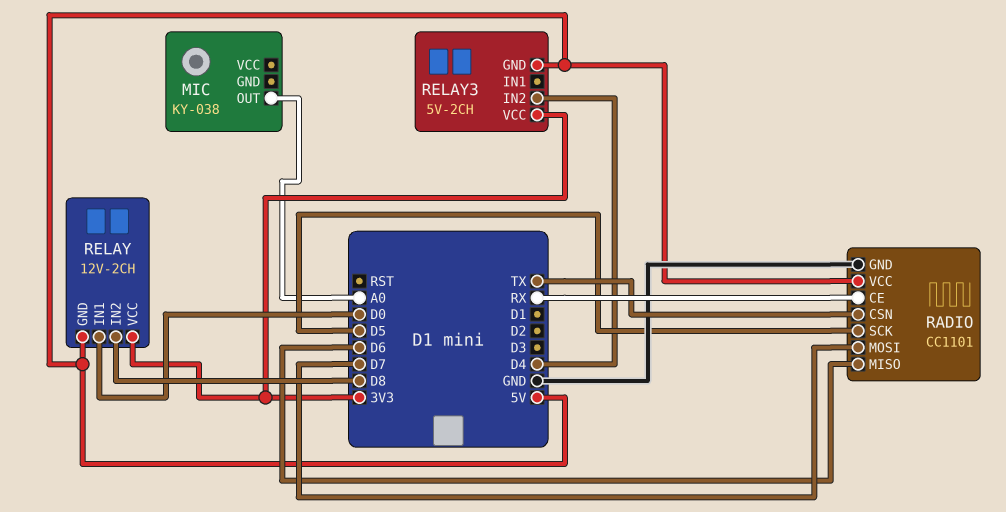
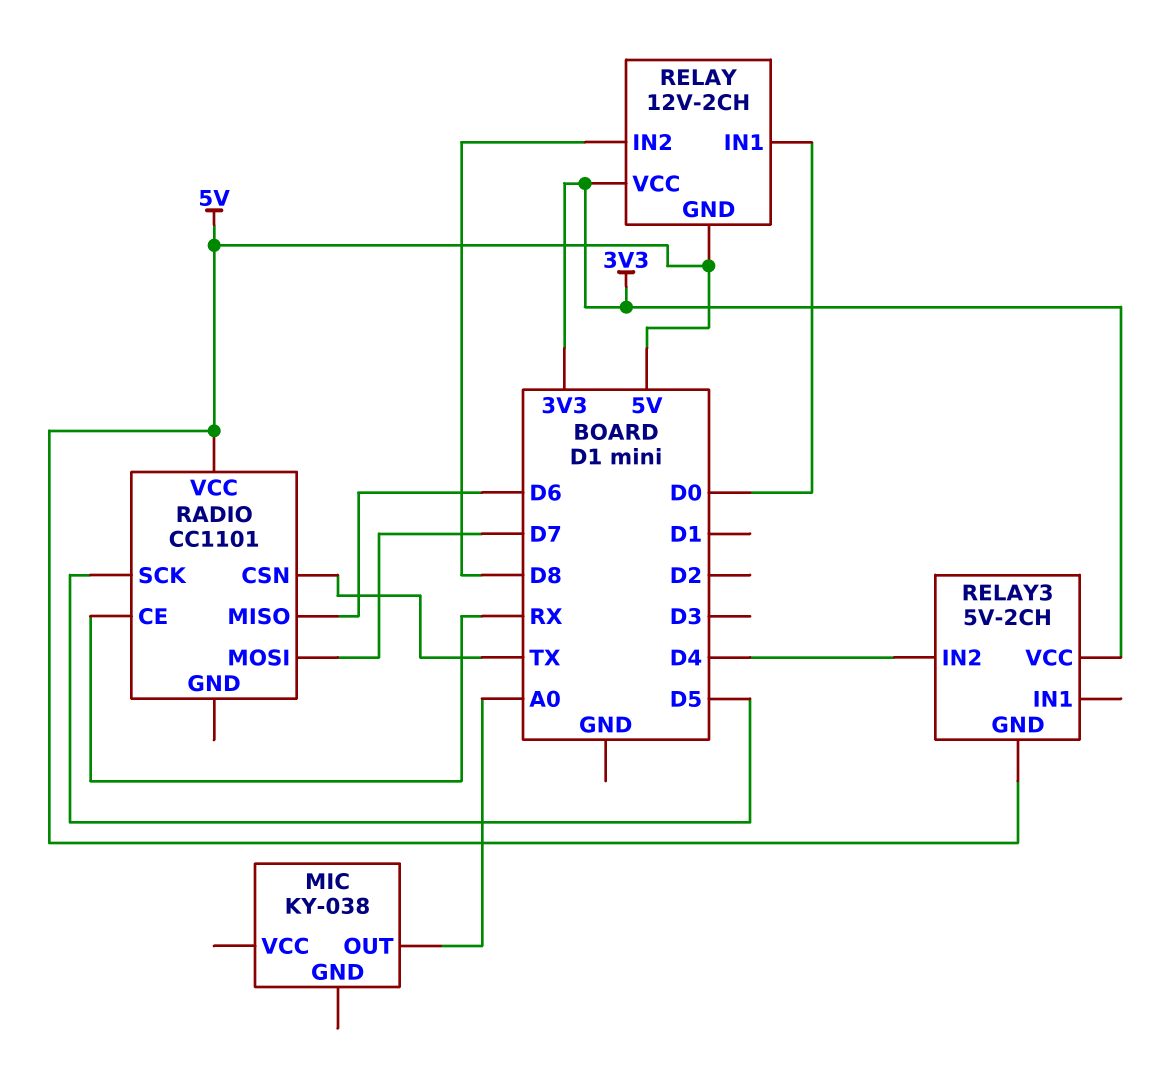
RADIO pin GND: GND -> none

